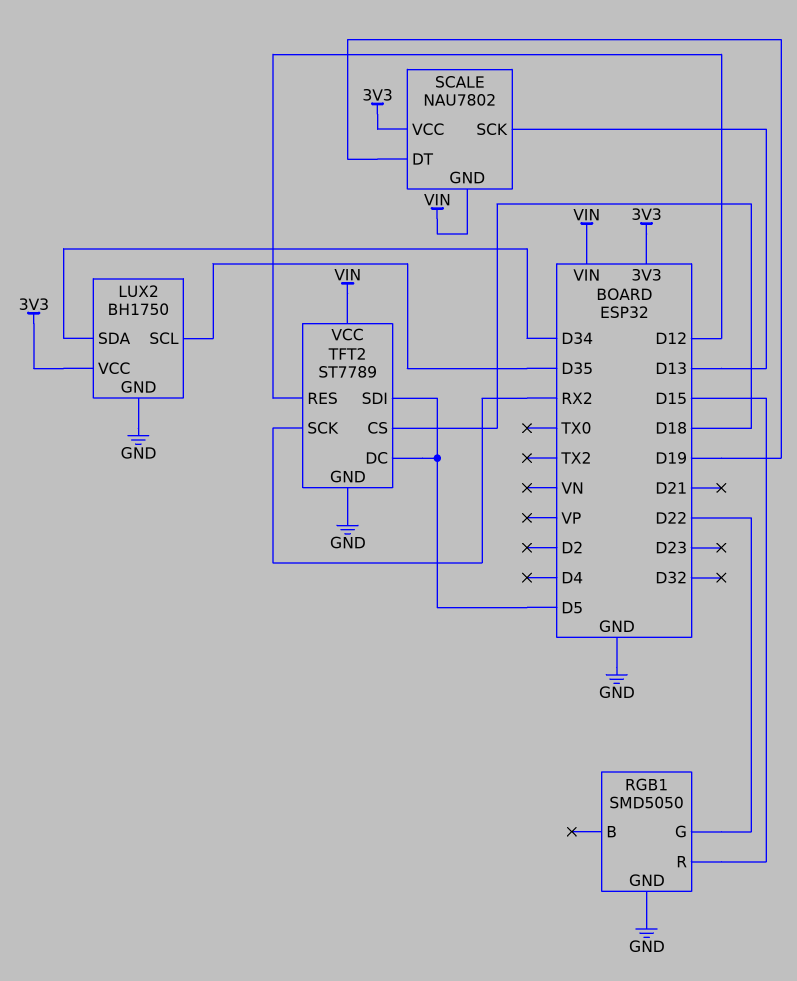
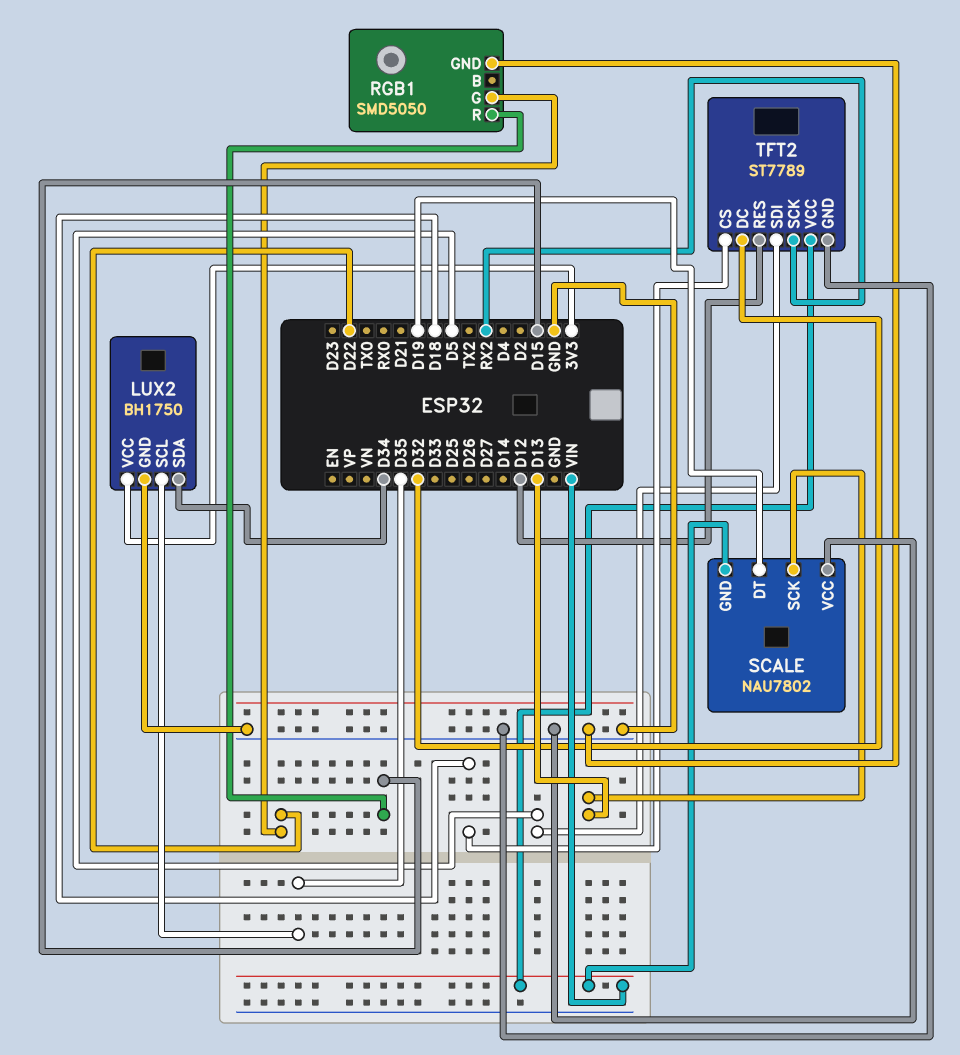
SCALE pin VCC: 3V3 -> GND
TFT2 pin DC: D5 -> D32

